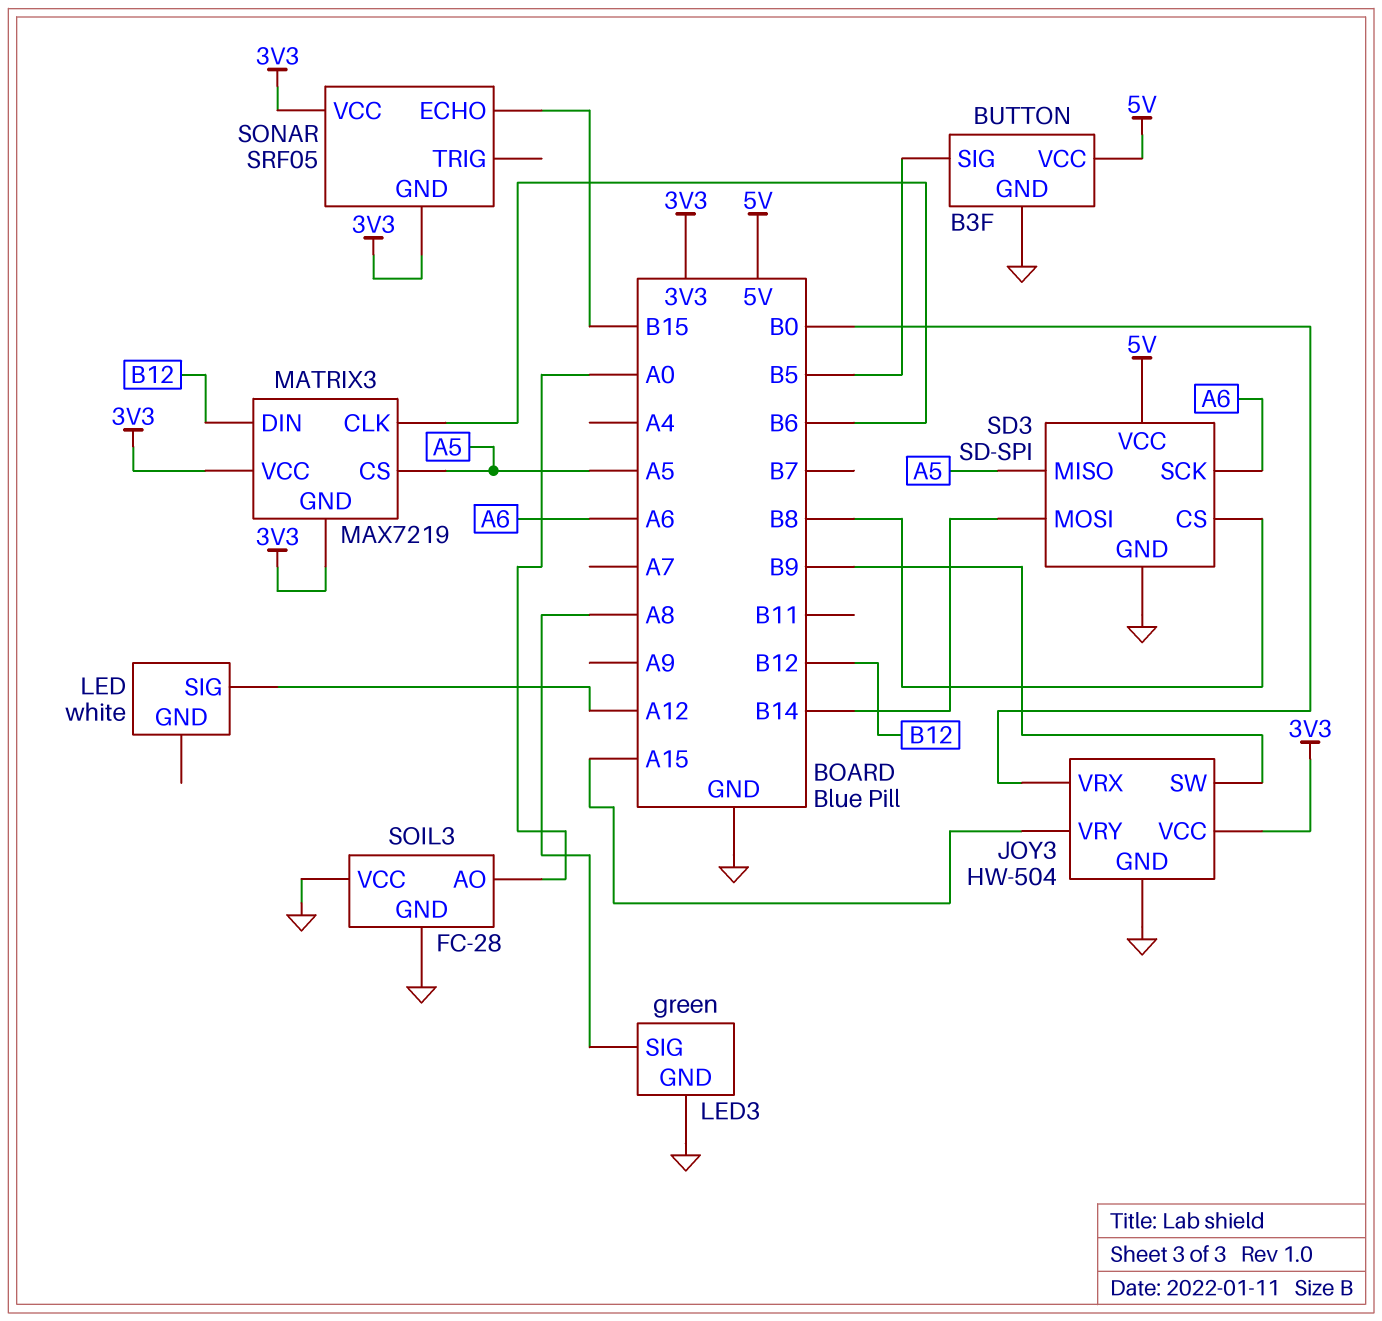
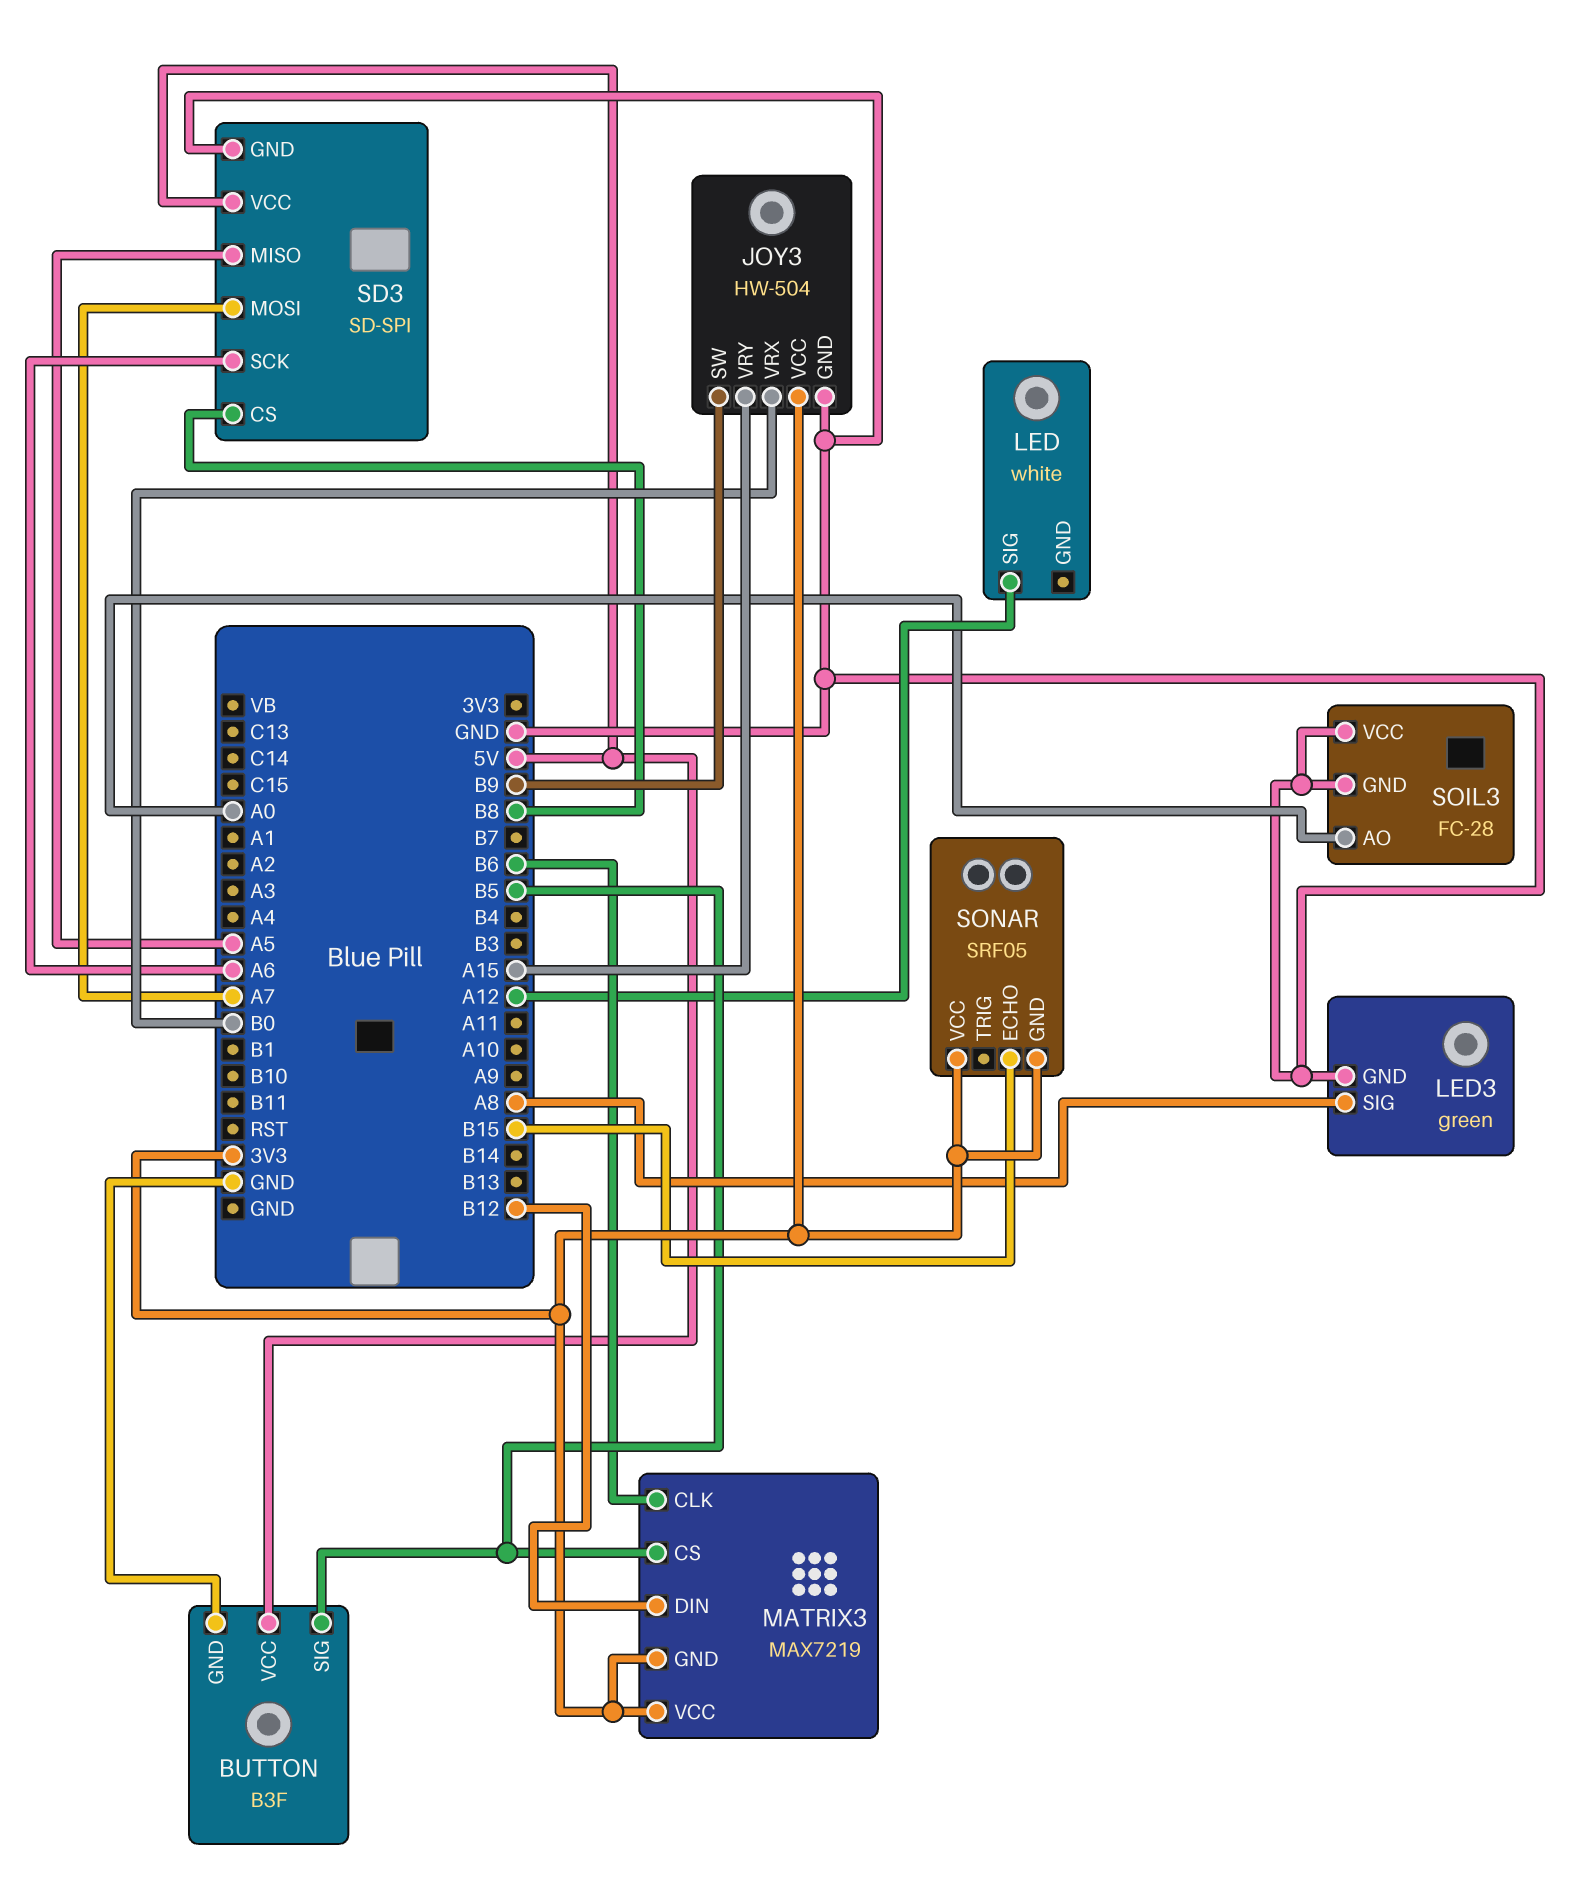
MATRIX3 pin CS: A5 -> B5
SD3 pin MOSI: B14 -> A7

